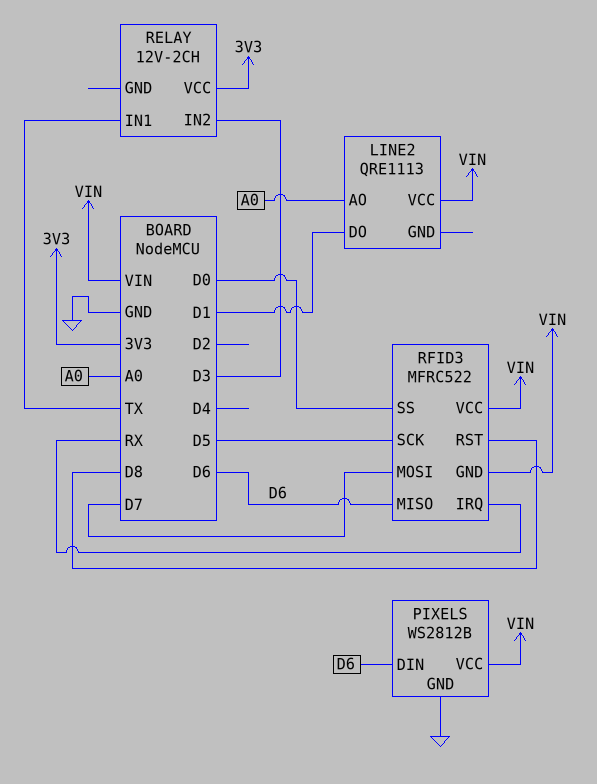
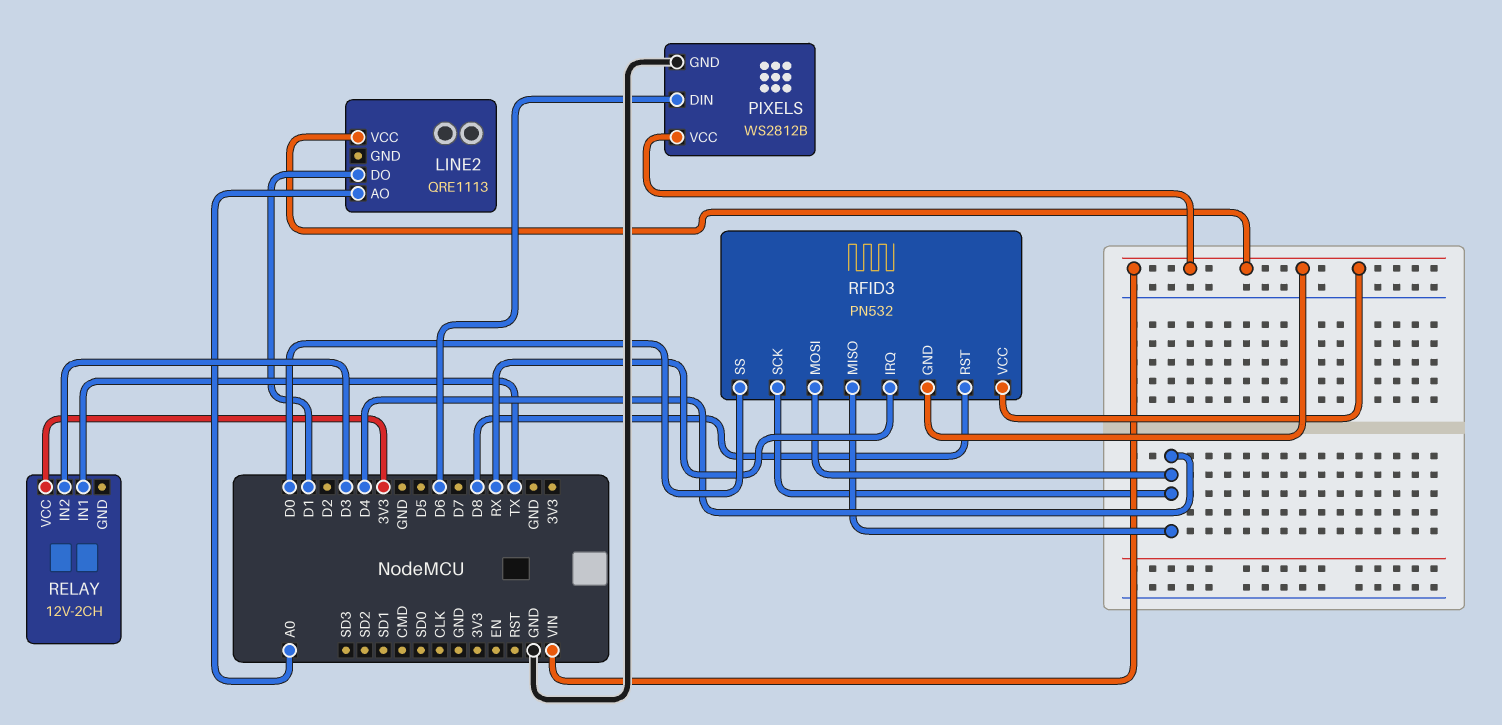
RFID3: MFRC522 -> PN532
RFID3 pin MISO: D6 -> D4
RFID3 pin MOSI: D7 -> D4
RFID3 pin SCK: D5 -> D4

